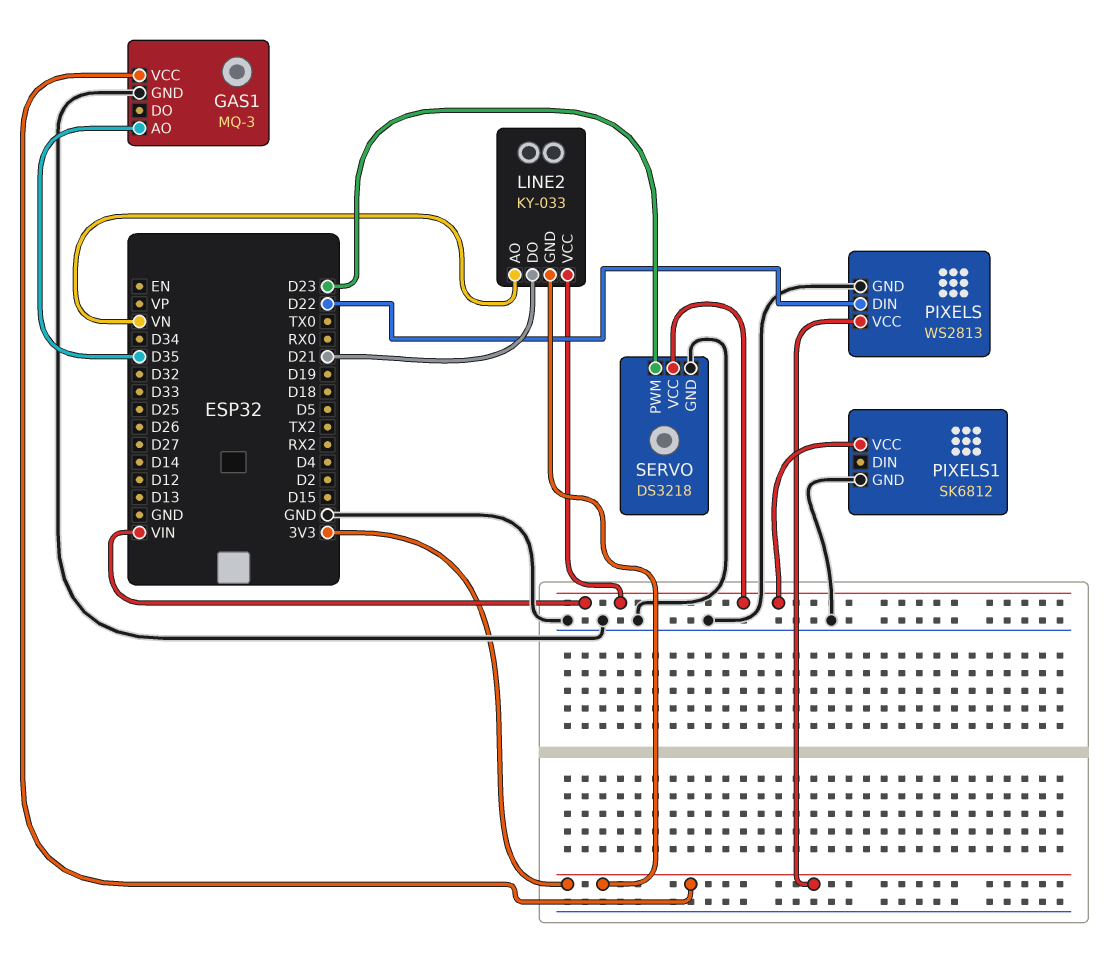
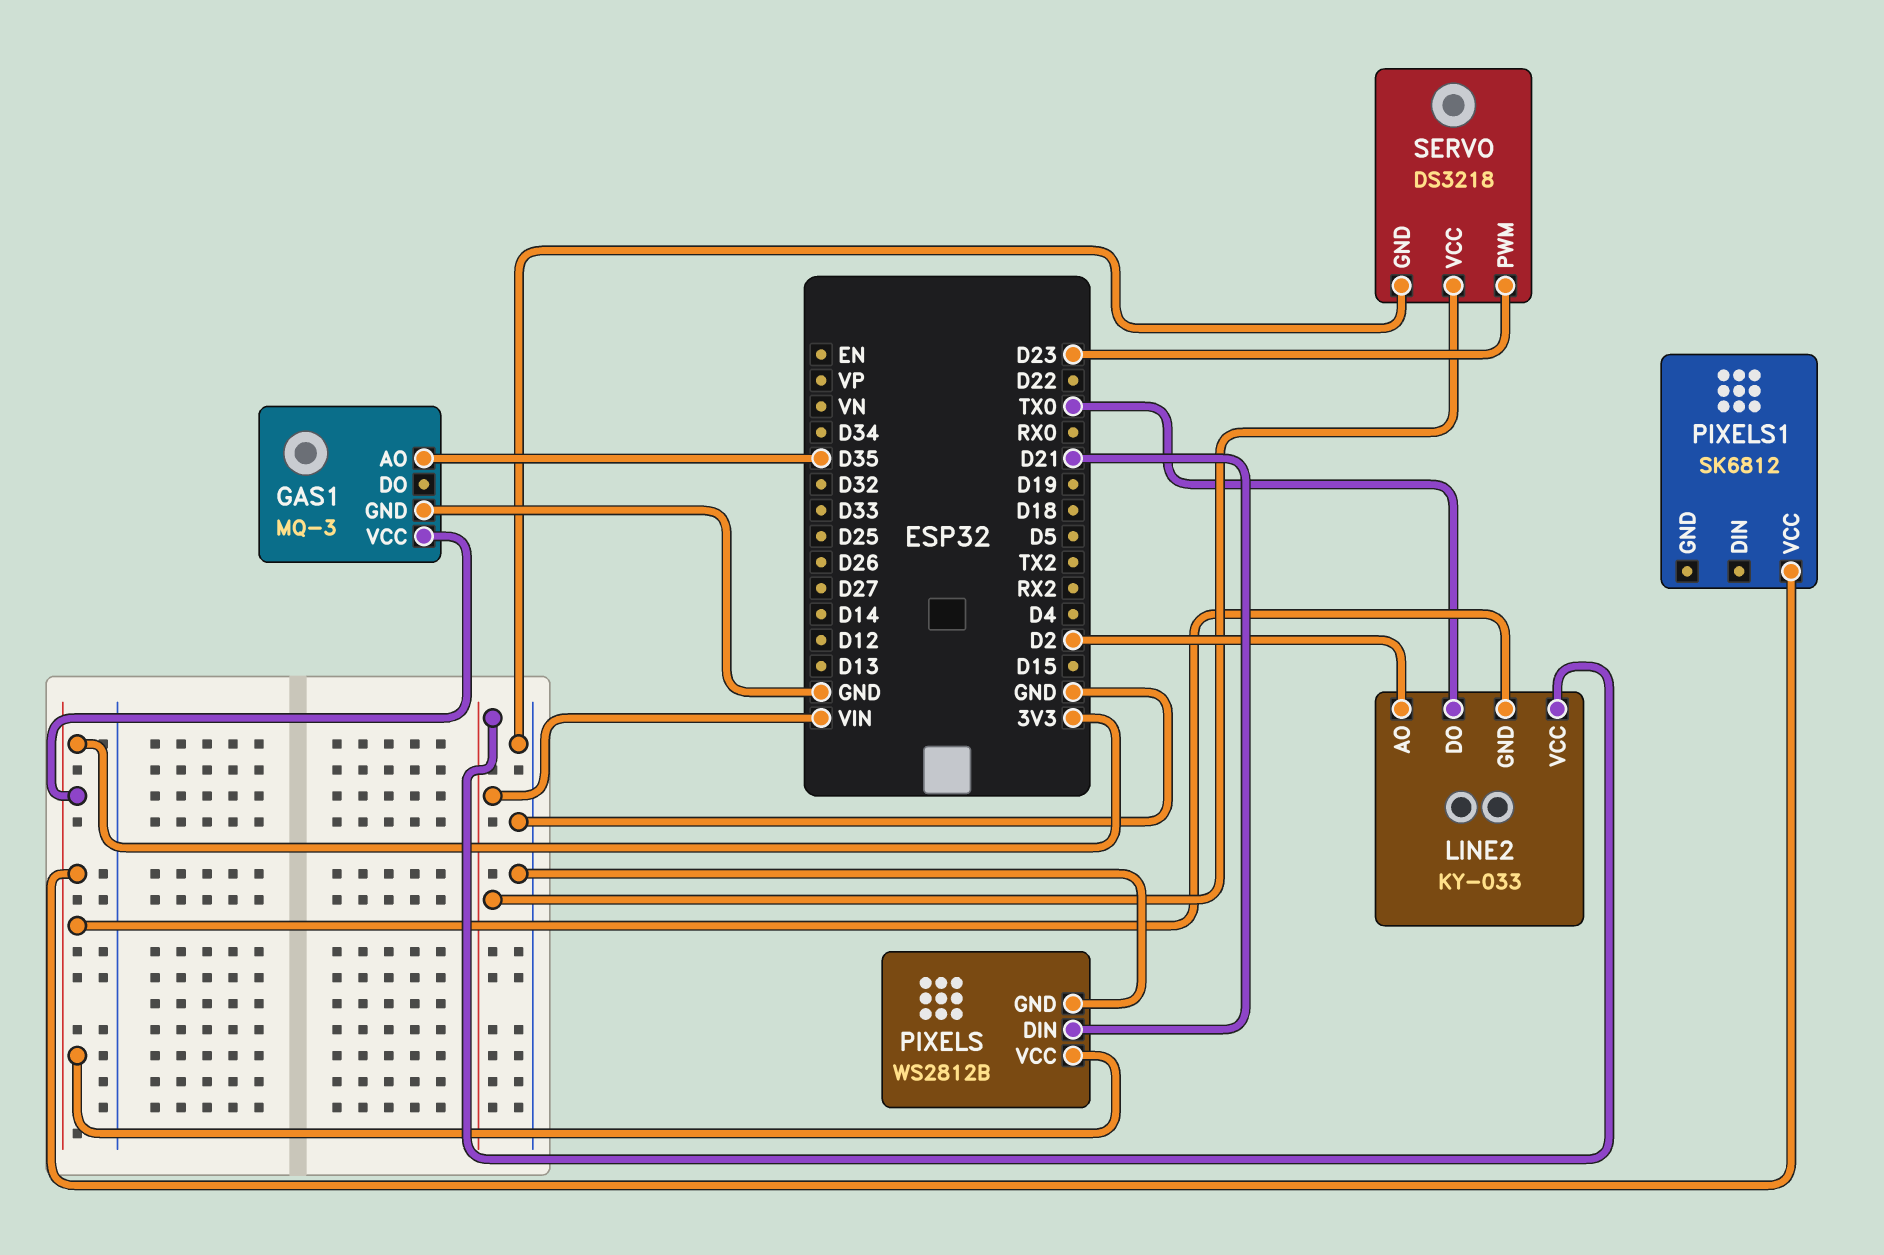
LINE2 pin AO: VN -> D2
LINE2 pin DO: D21 -> TX0
PIXELS: WS2813 -> WS2812B
PIXELS pin DIN: D22 -> D21
PIXELS1 pin GND: GND -> none
PIXELS1 pin VCC: VIN -> 3V3

